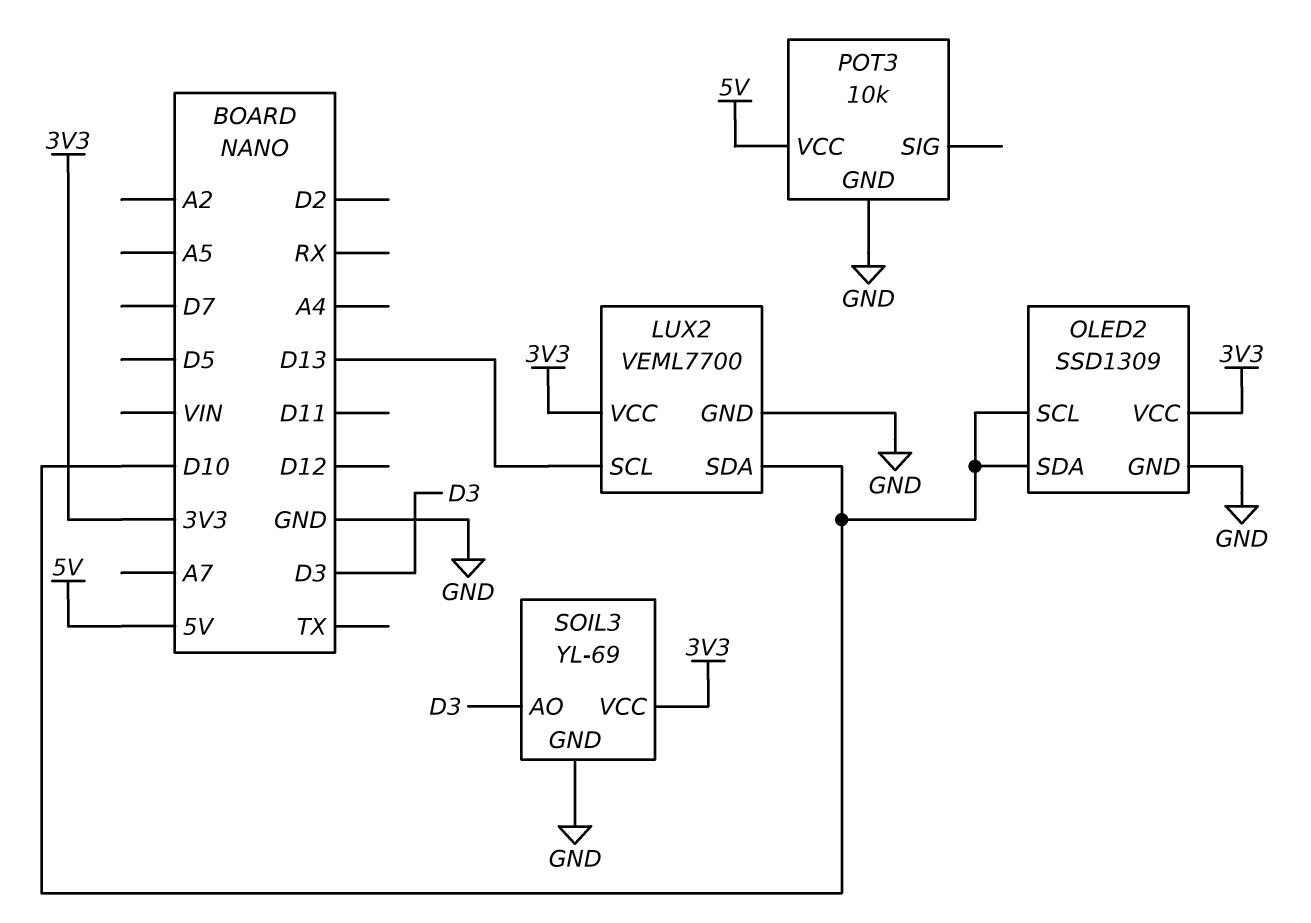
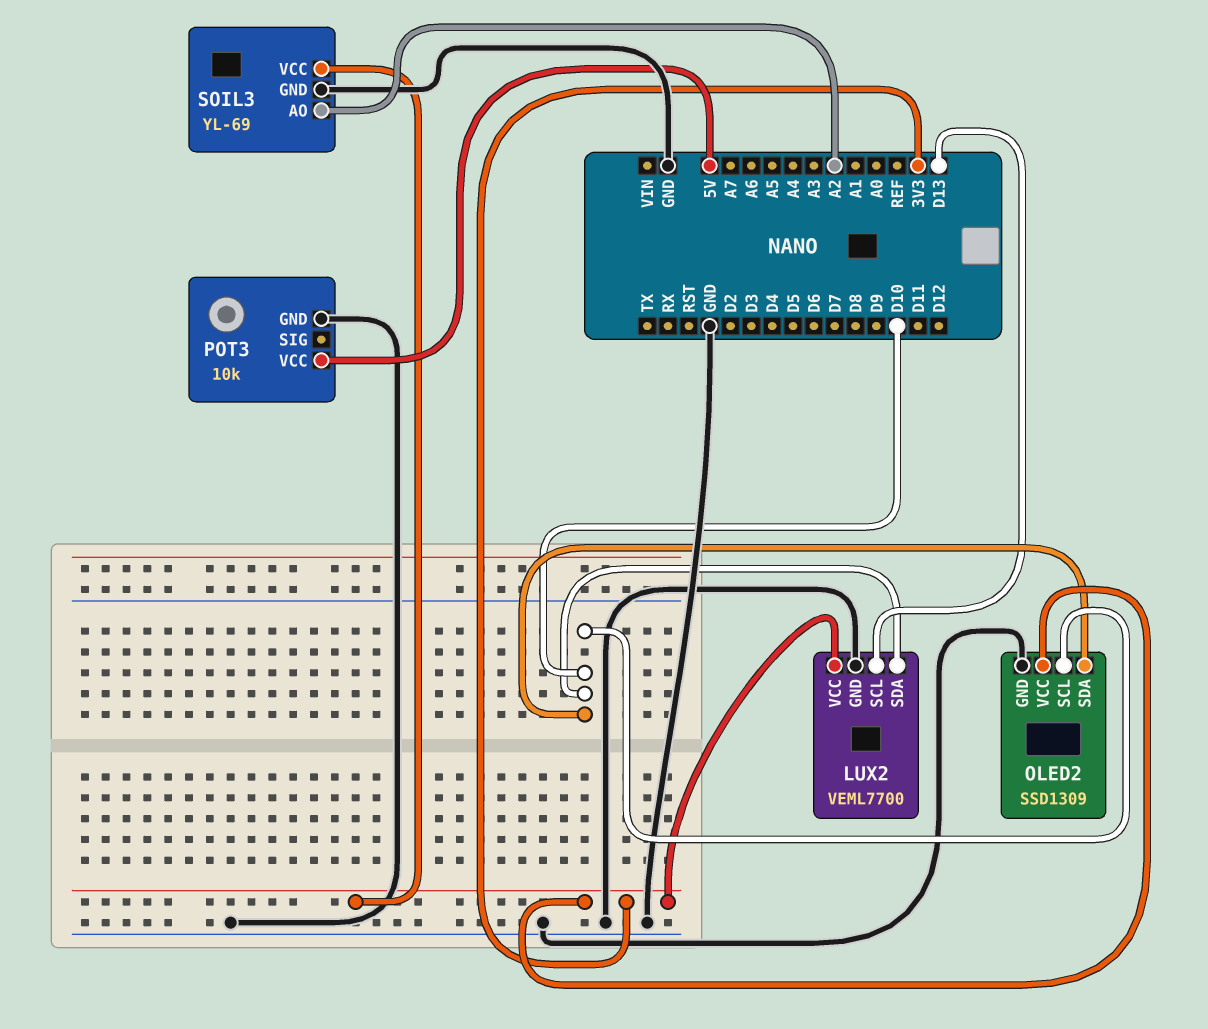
SOIL3 pin AO: D3 -> A2

